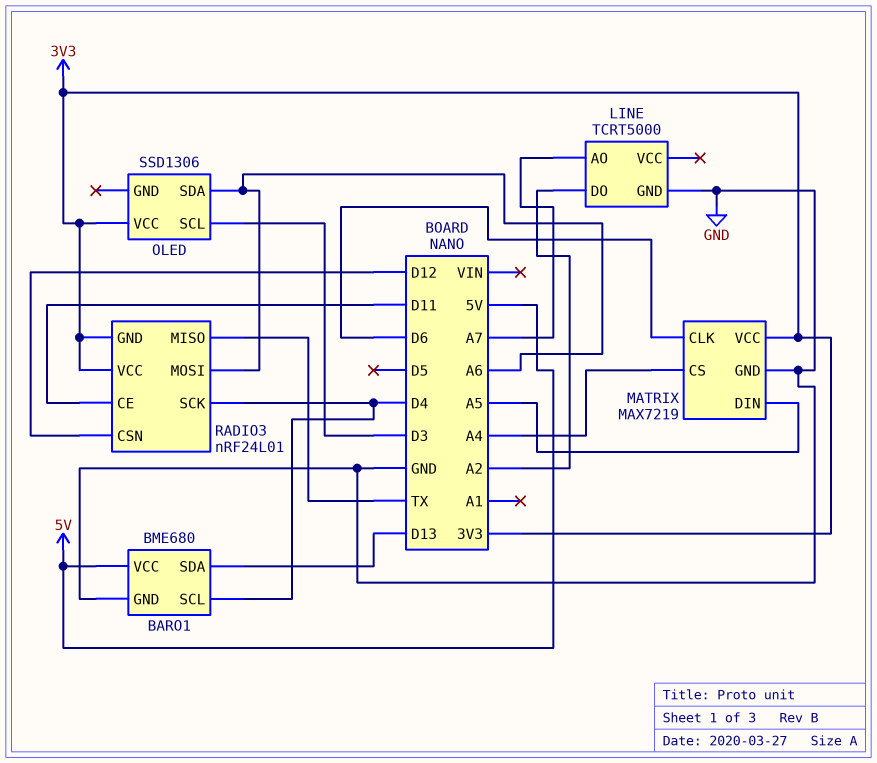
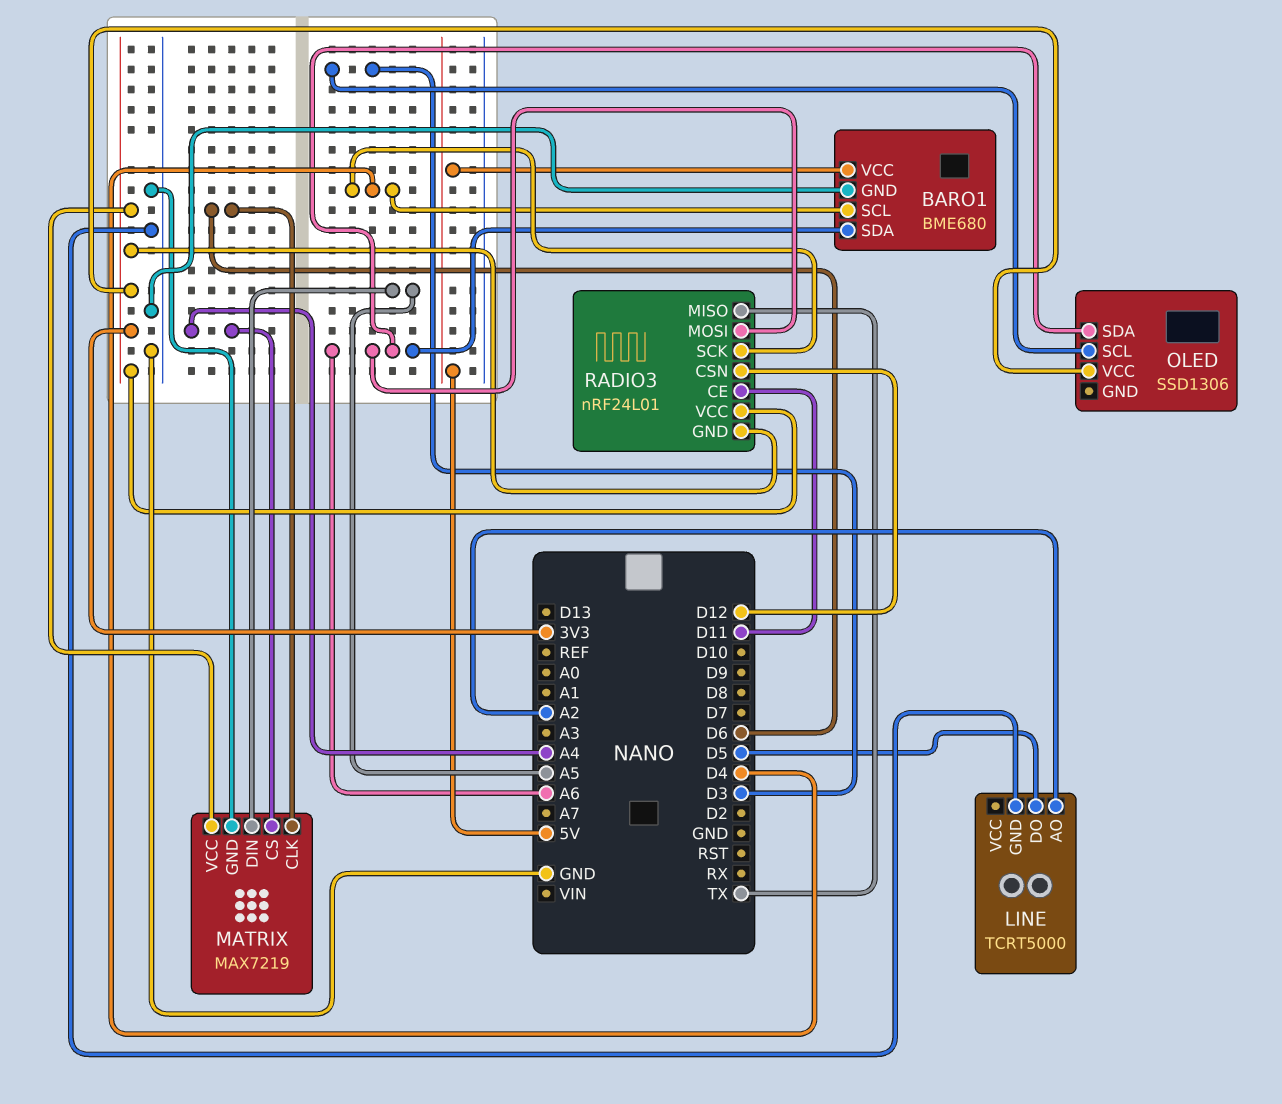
BARO1 pin SDA: D13 -> A6
LINE pin AO: A7 -> A2
LINE pin DO: A2 -> D5

